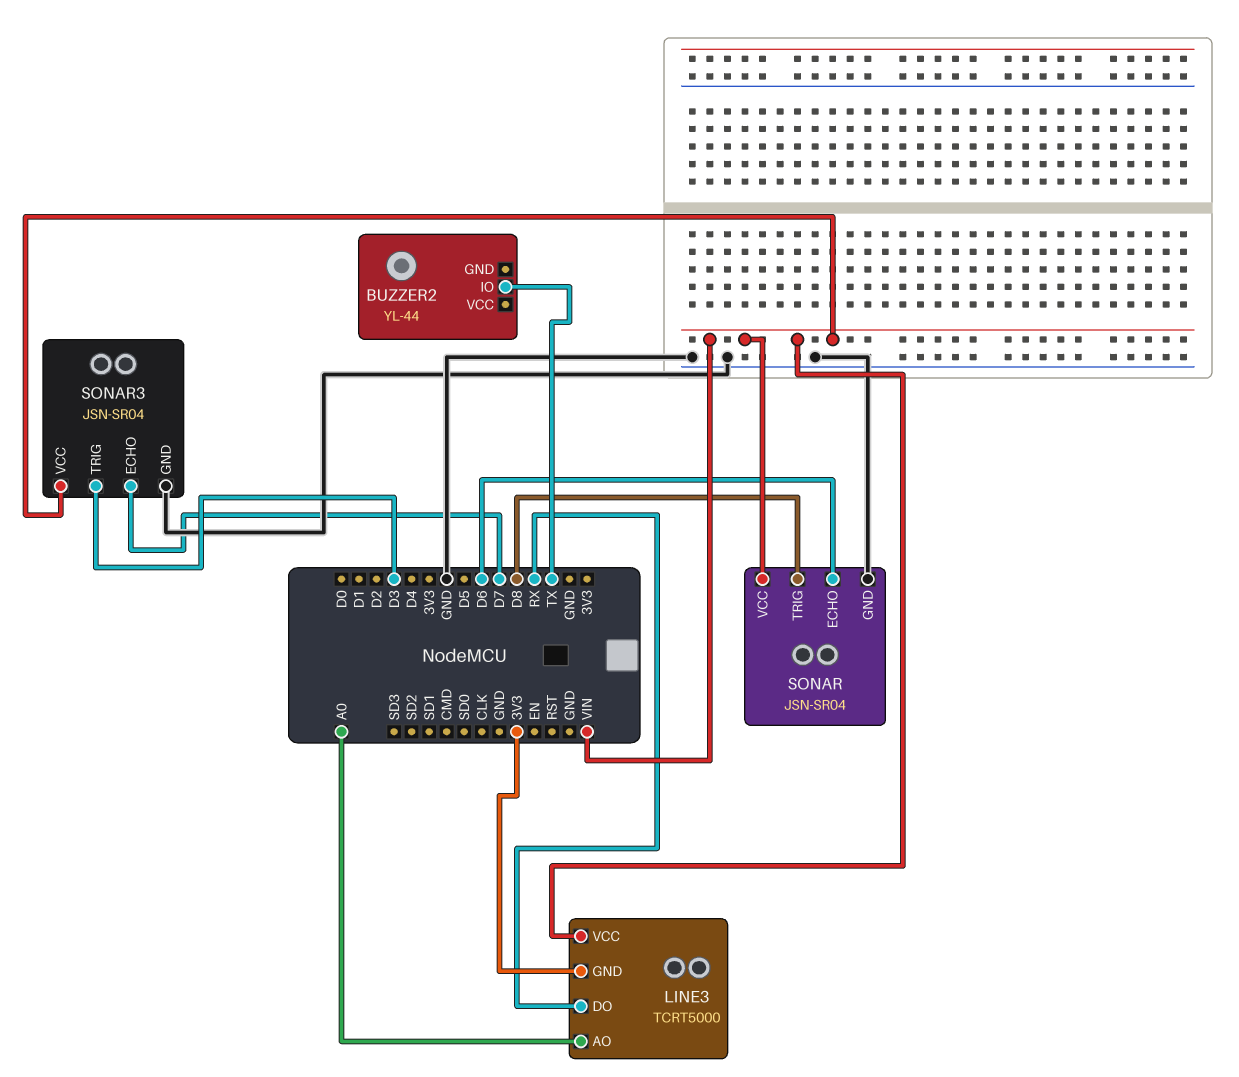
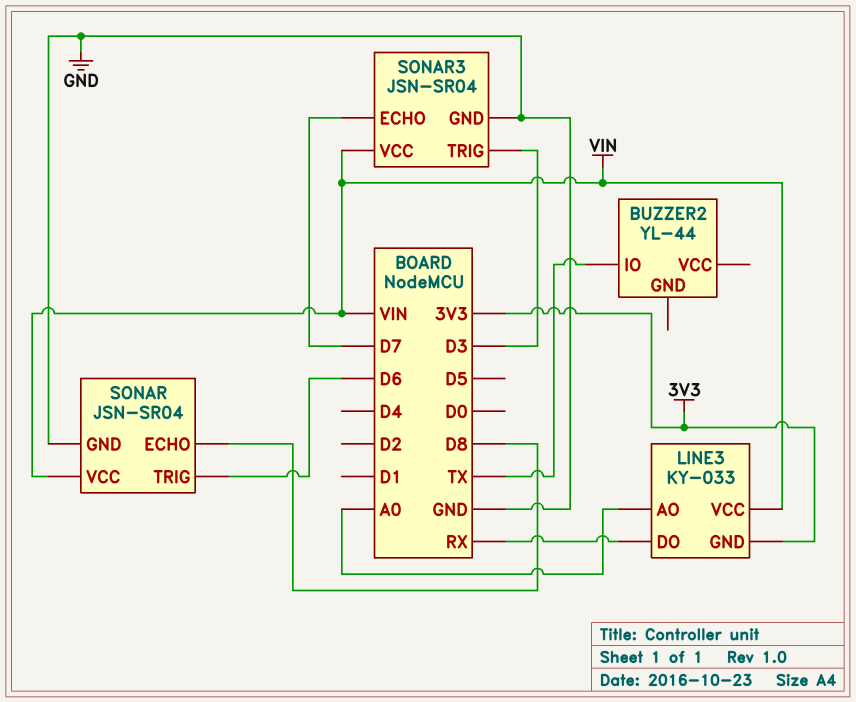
LINE3: TCRT5000 -> KY-033
SONAR pin ECHO: D6 -> D8
SONAR pin TRIG: D8 -> D6

